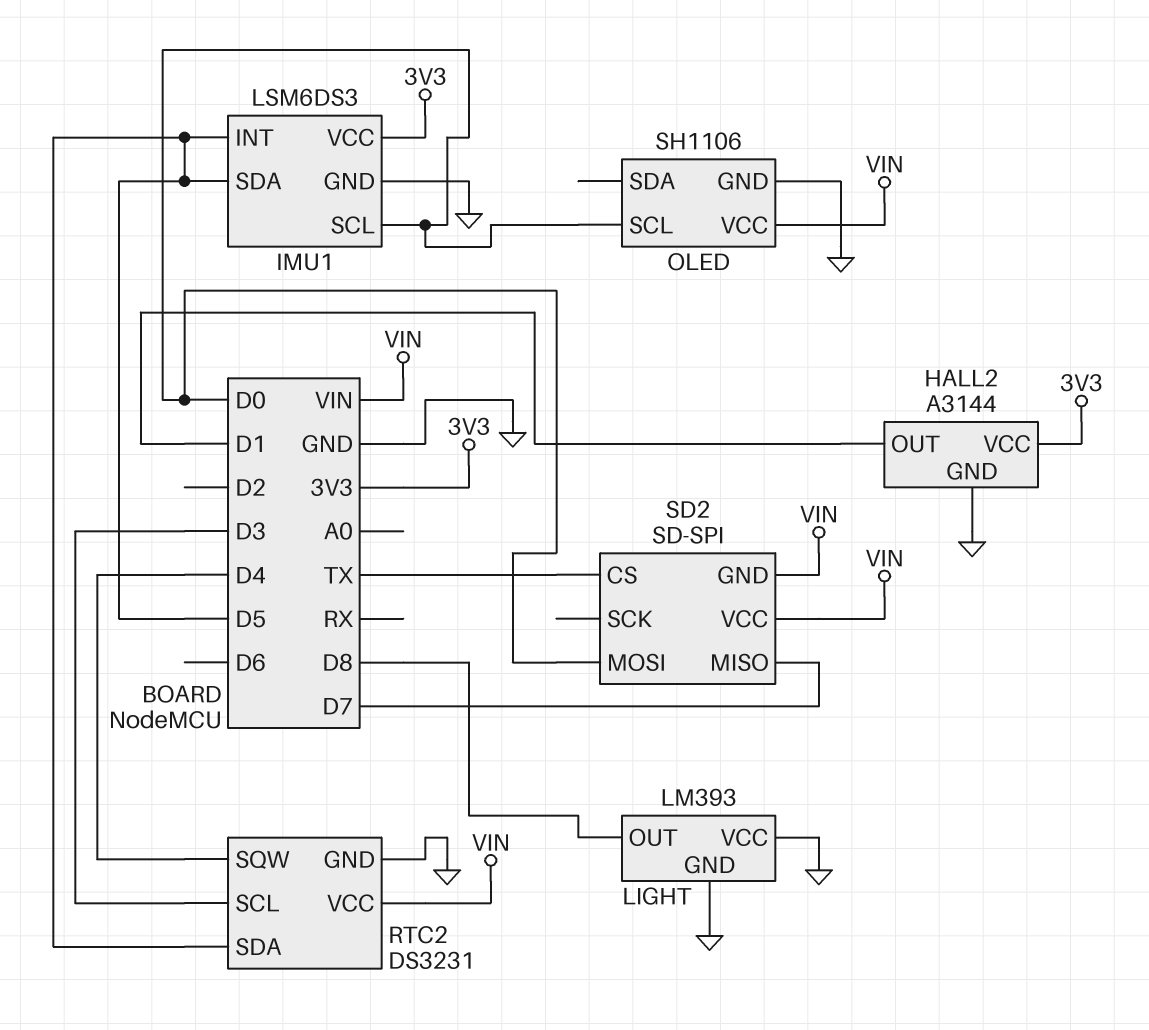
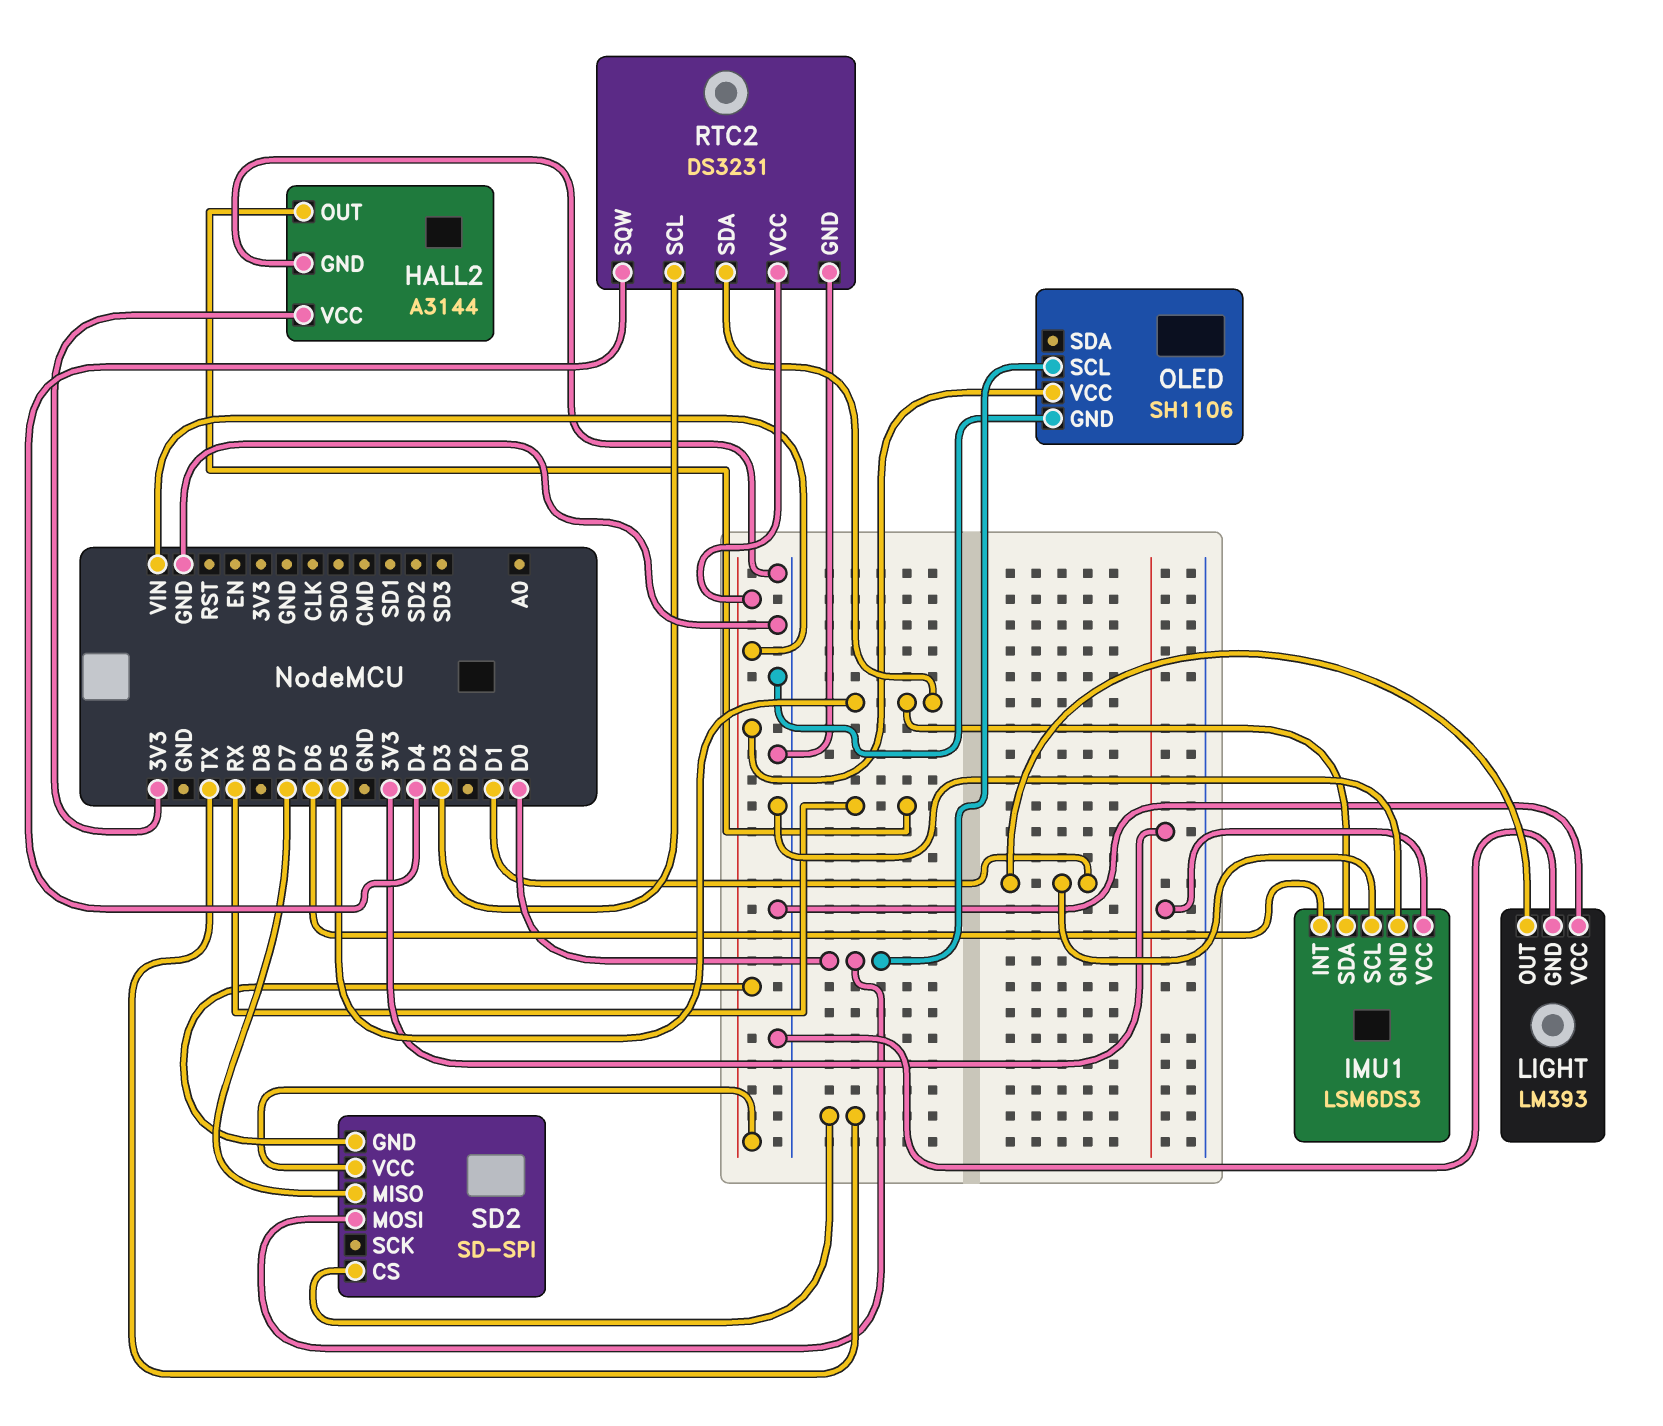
HALL2 pin OUT: D1 -> RX
IMU1 pin INT: D5 -> D6
IMU1 pin SCL: D0 -> D1
LIGHT pin OUT: D8 -> D1

